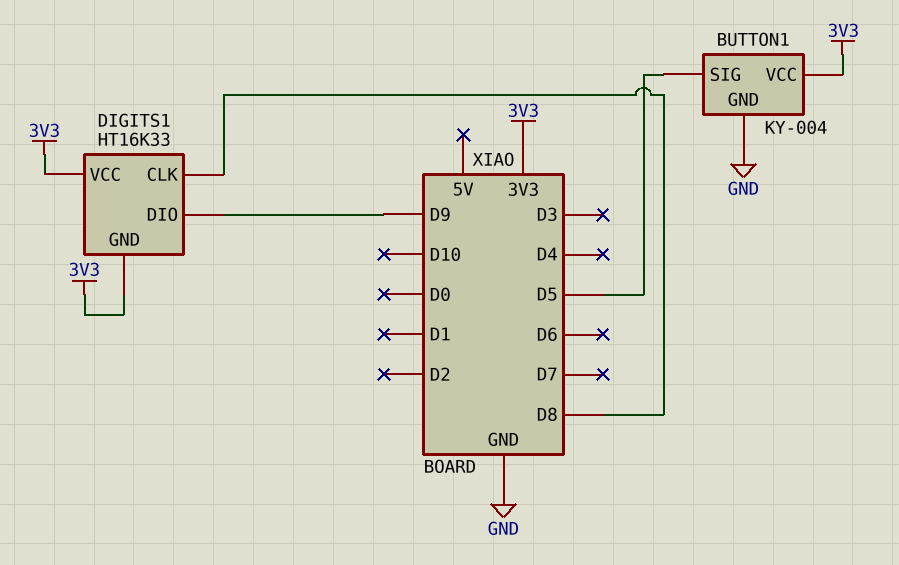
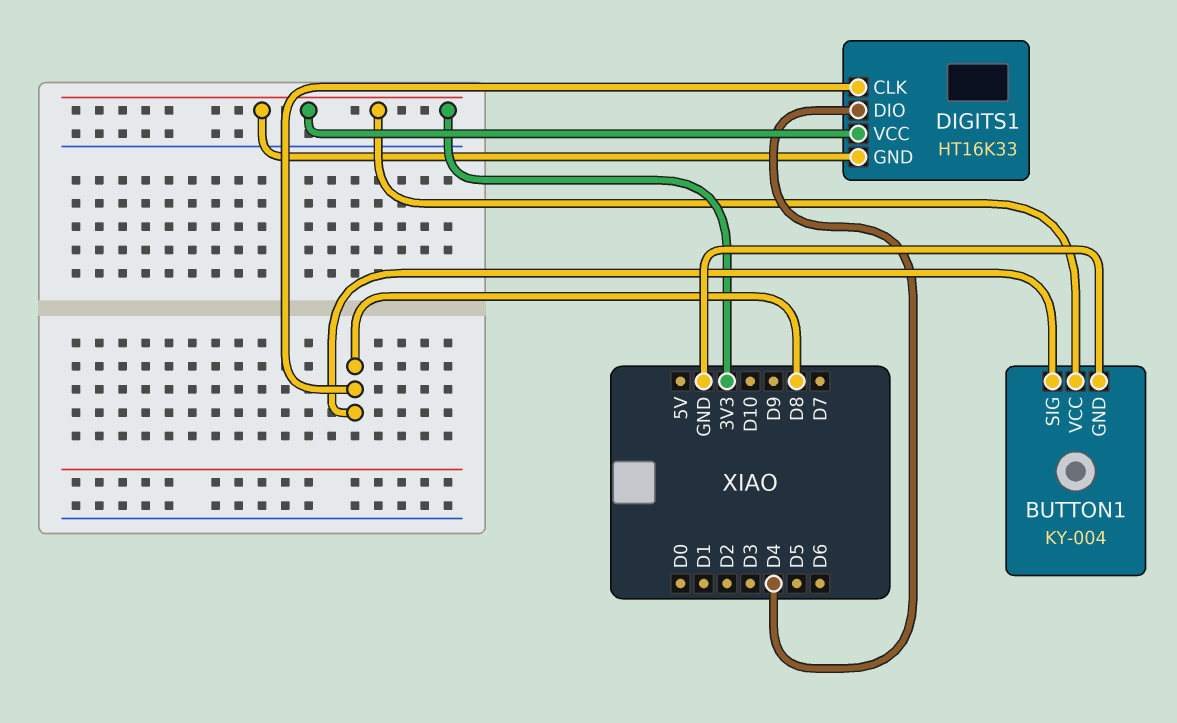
BUTTON1 pin SIG: D5 -> D8
DIGITS1 pin DIO: D9 -> D4

